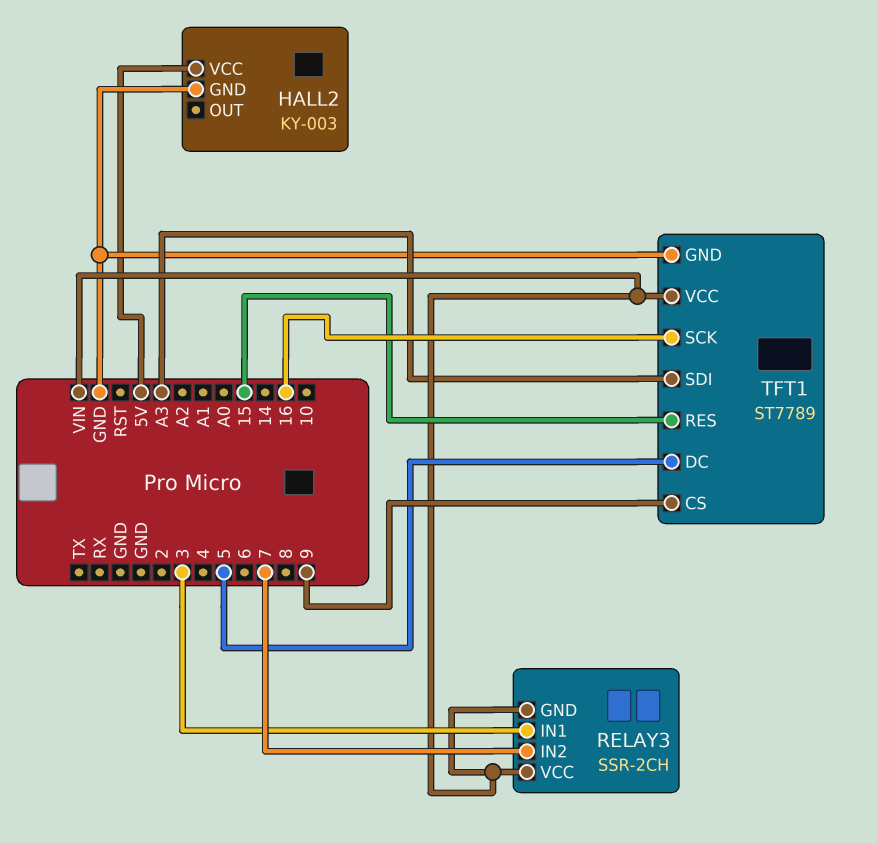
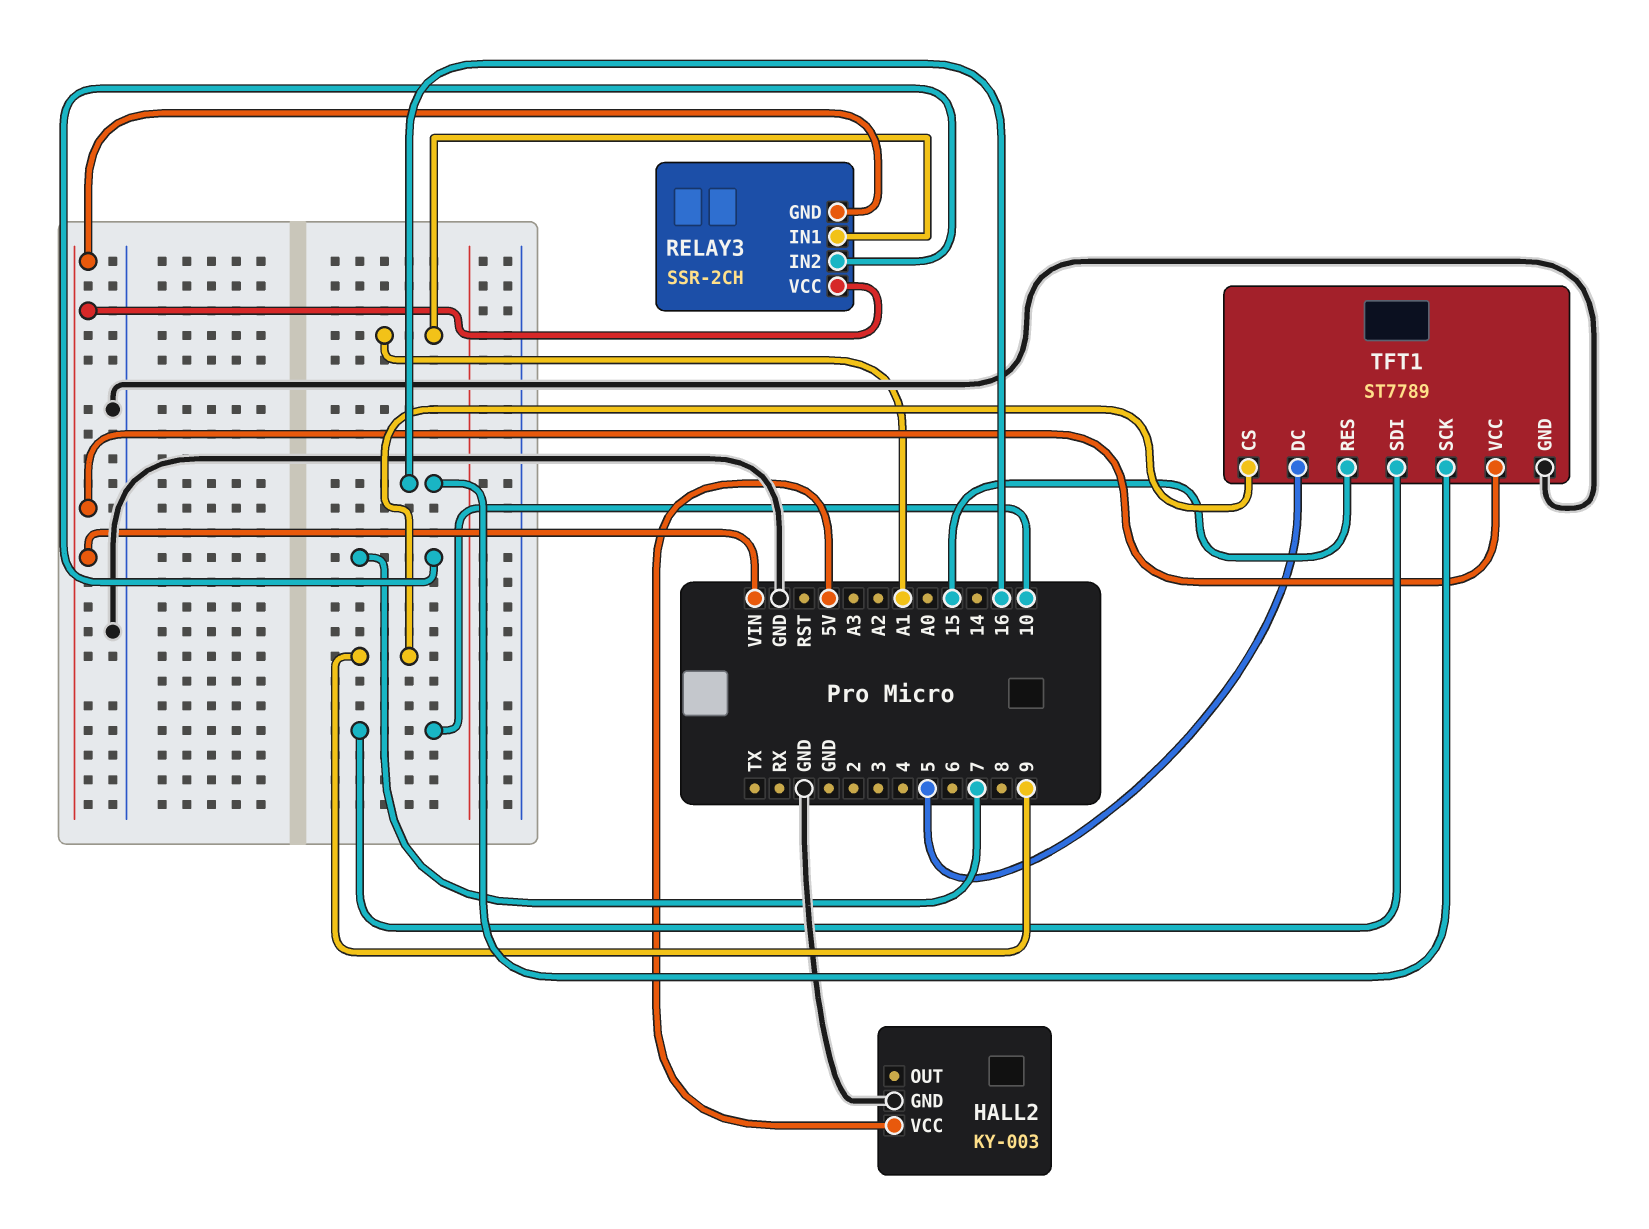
RELAY3 pin IN1: 3 -> A1
TFT1 pin SDI: A3 -> 10

